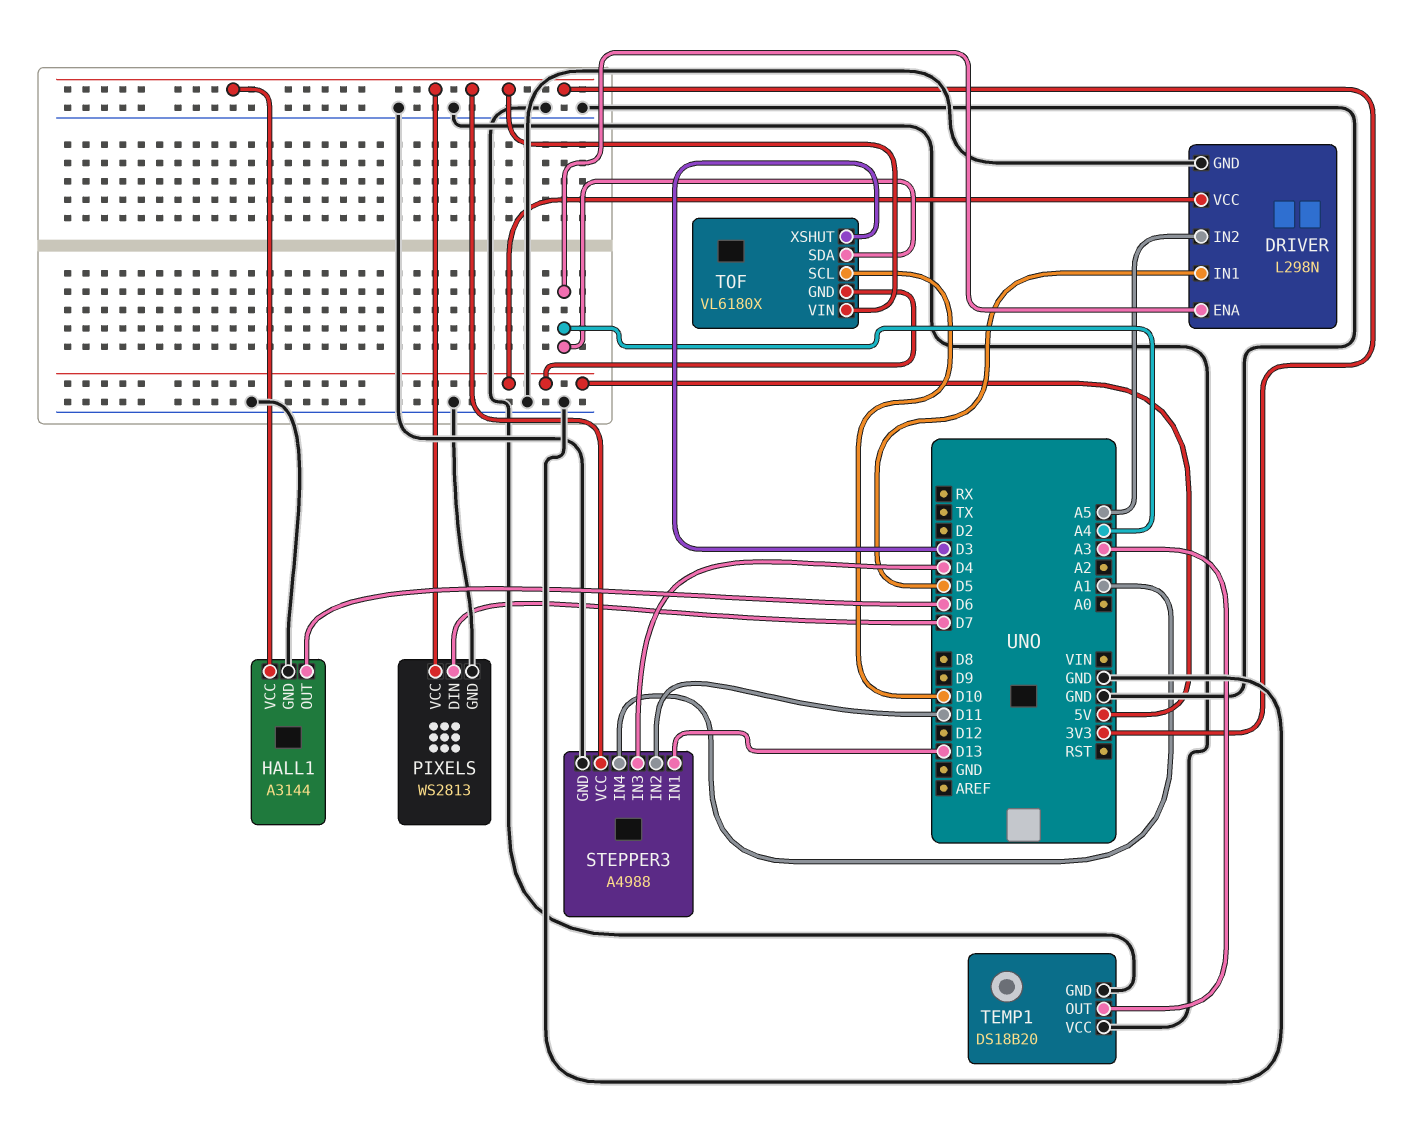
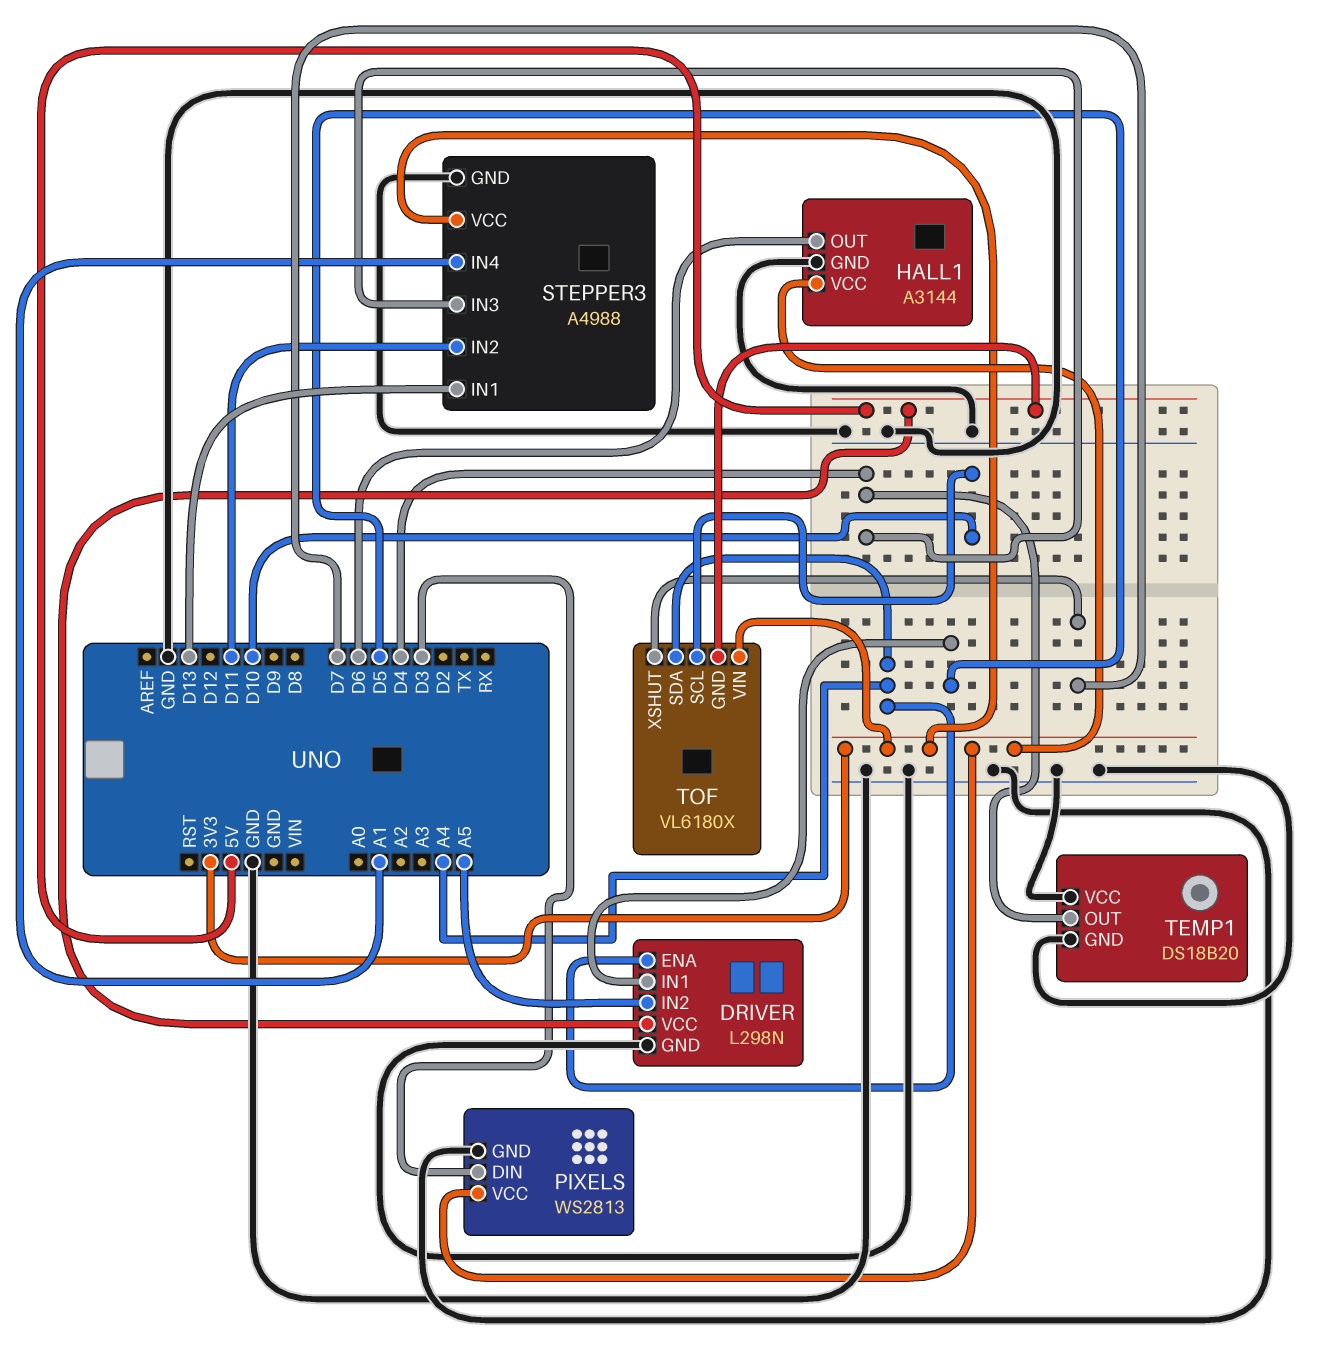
PIXELS pin DIN: D7 -> D3
TEMP1 pin OUT: A3 -> D4
TOF pin XSHUT: D3 -> D7

